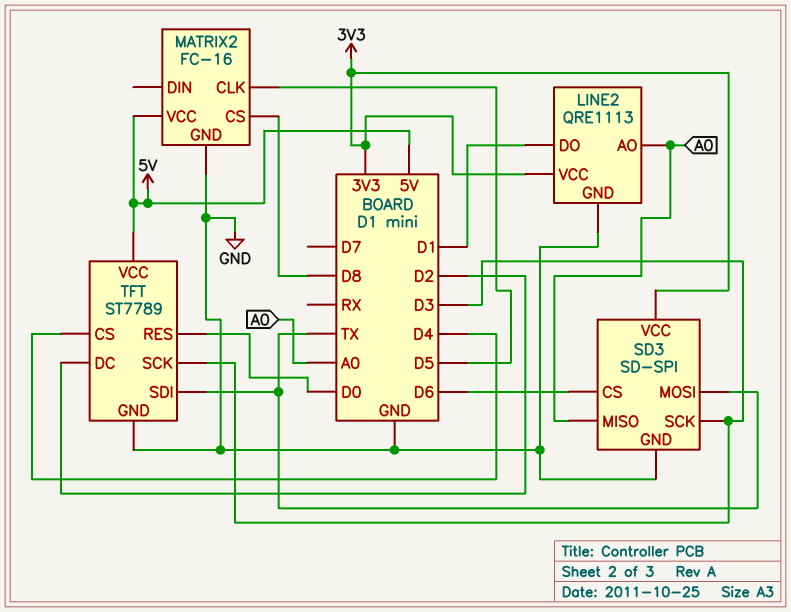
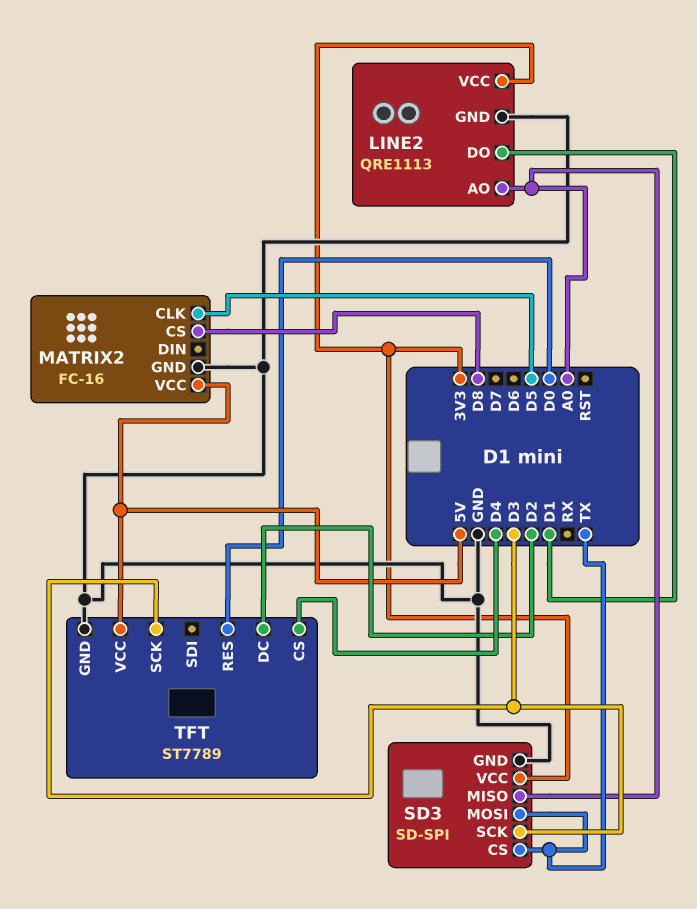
SD3 pin CS: D6 -> TX
TFT pin SDI: TX -> none

